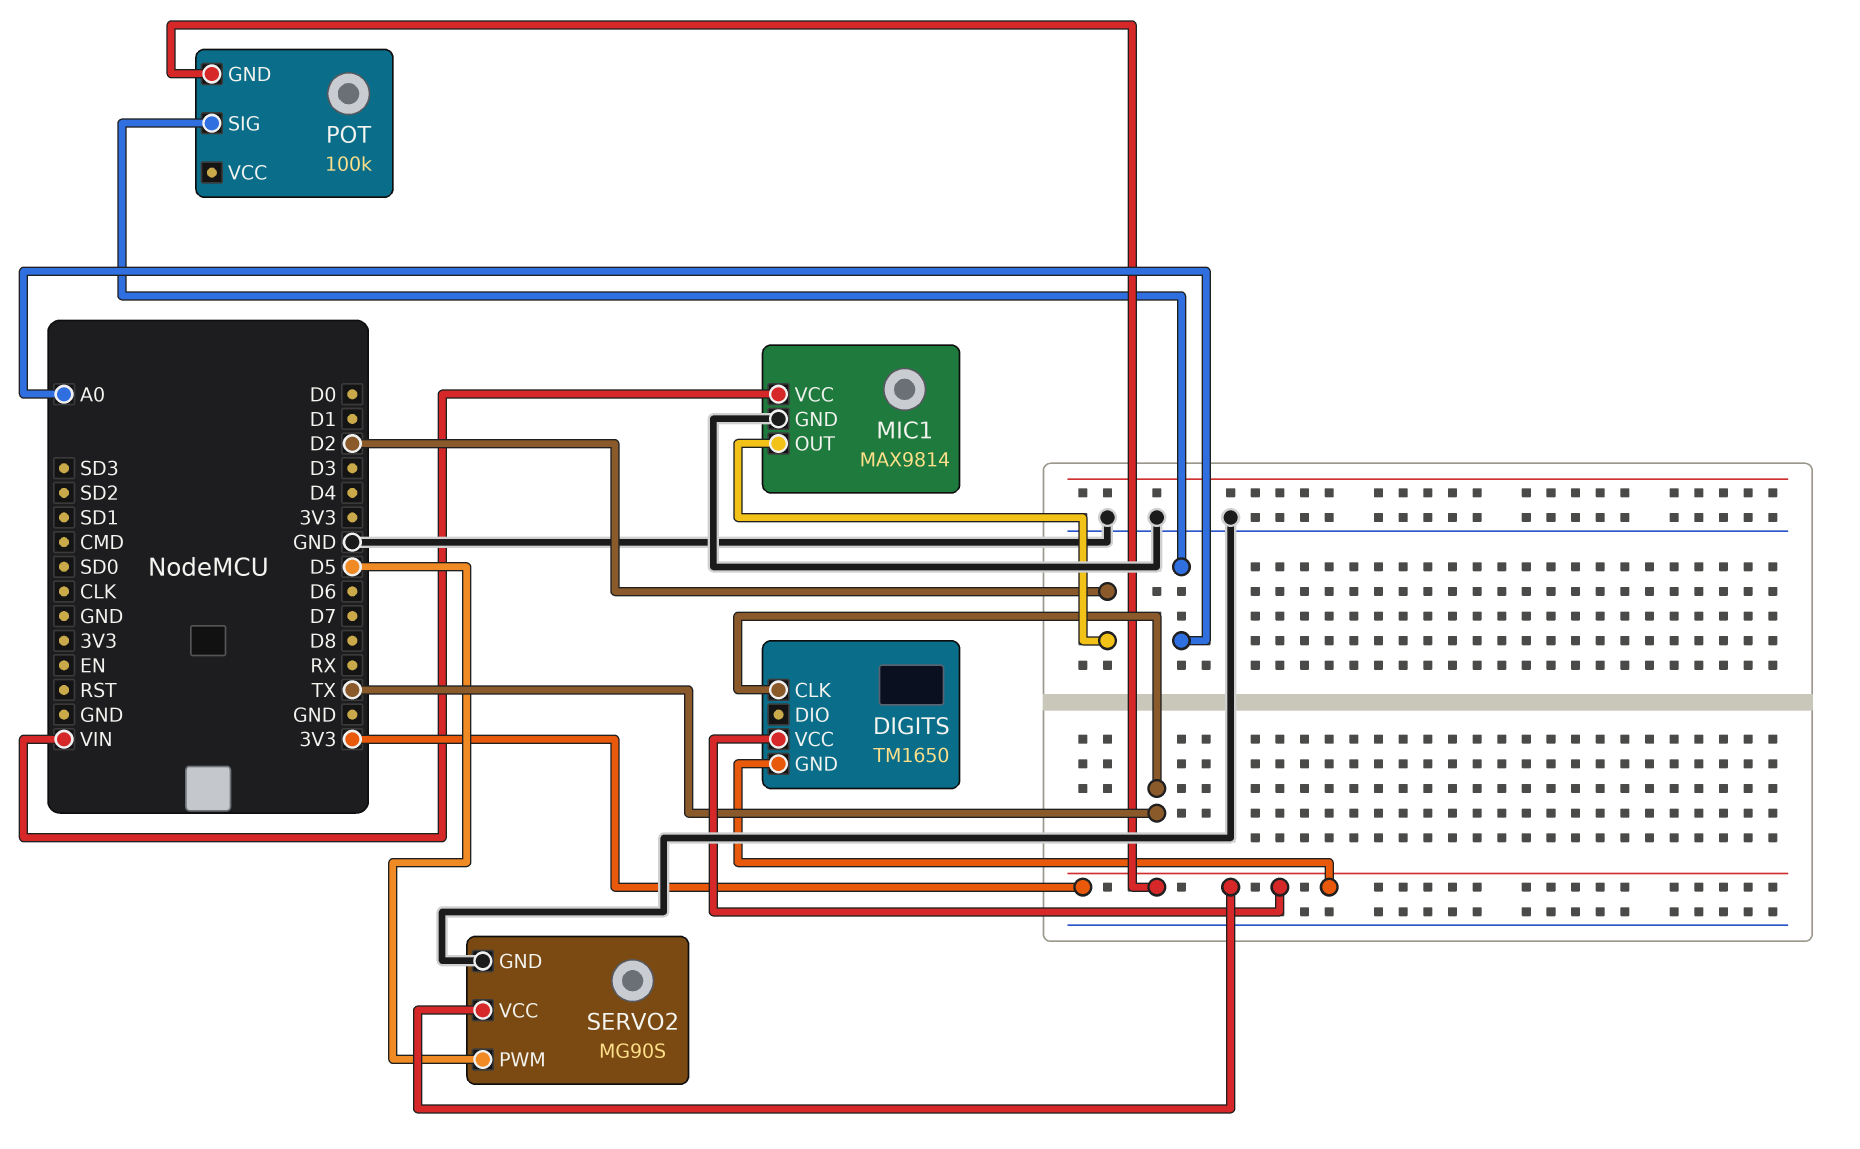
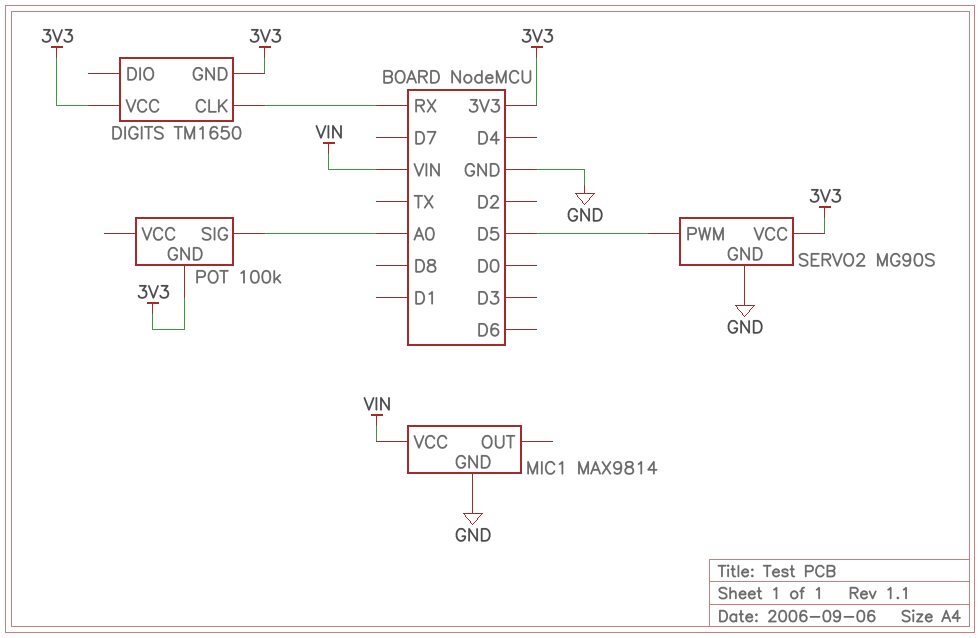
DIGITS pin CLK: TX -> RX
MIC1 pin OUT: D2 -> none

